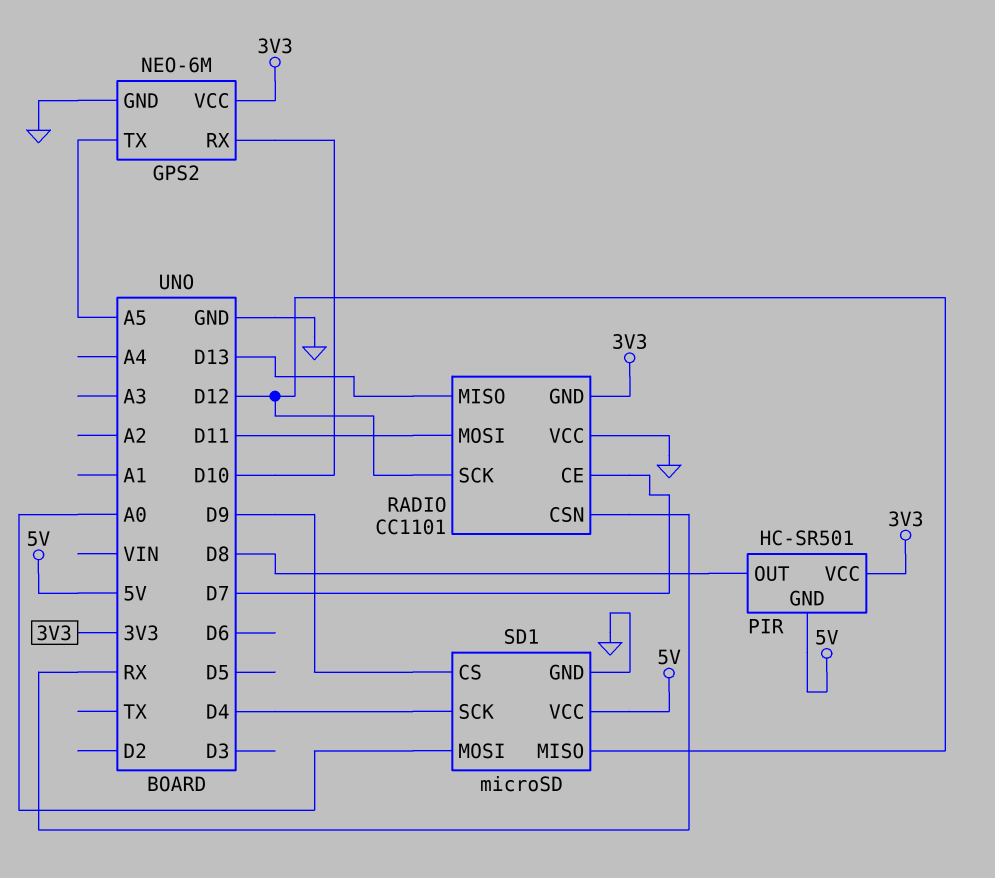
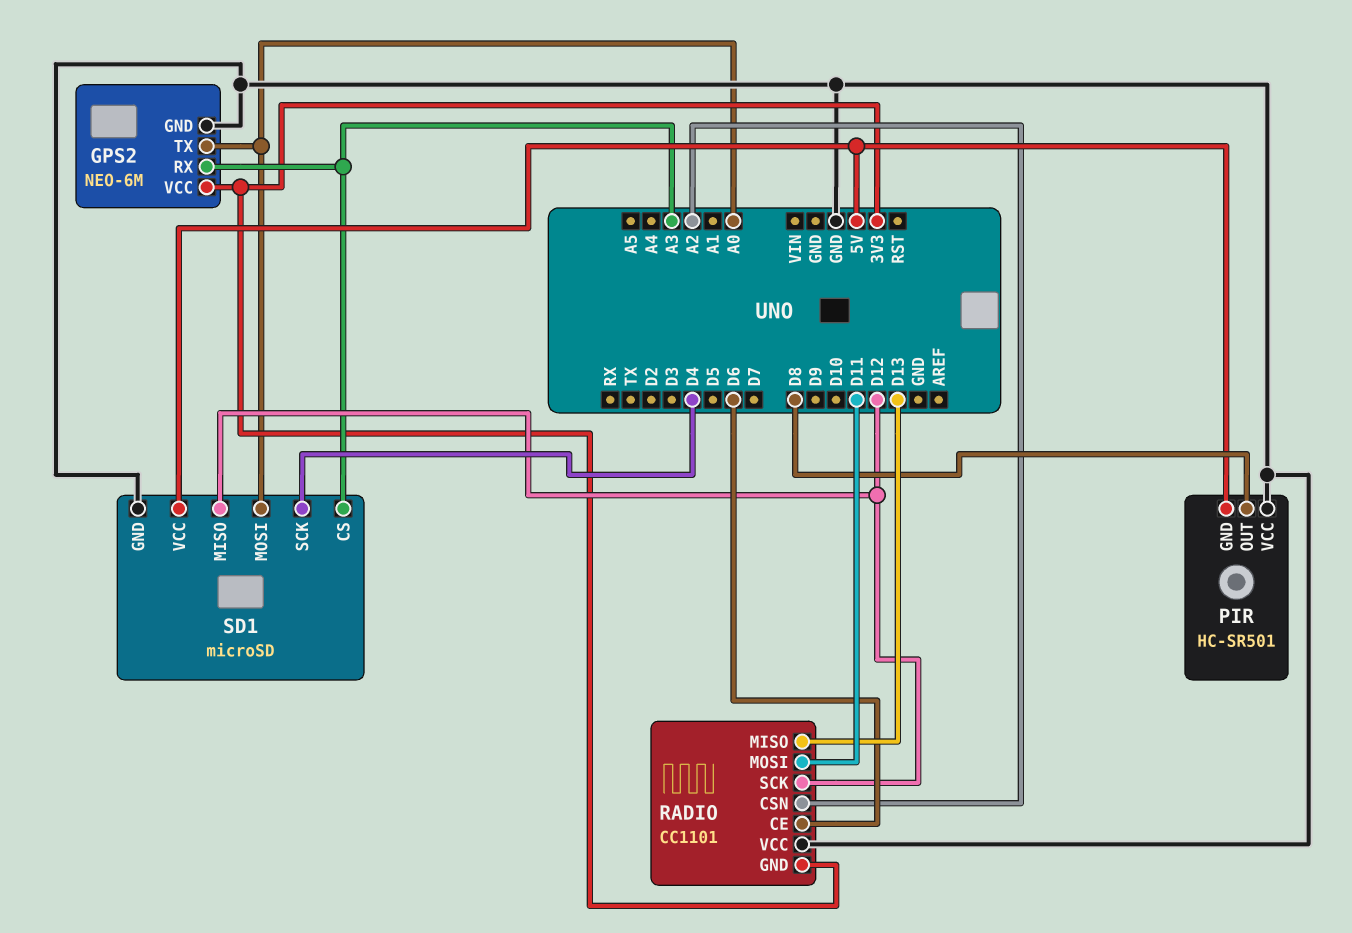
GPS2 pin RX: D10 -> A3
GPS2 pin TX: A5 -> A0
PIR pin VCC: 3V3 -> GND
RADIO pin CE: D7 -> D6
RADIO pin CSN: RX -> A2
SD1 pin CS: D9 -> A3

